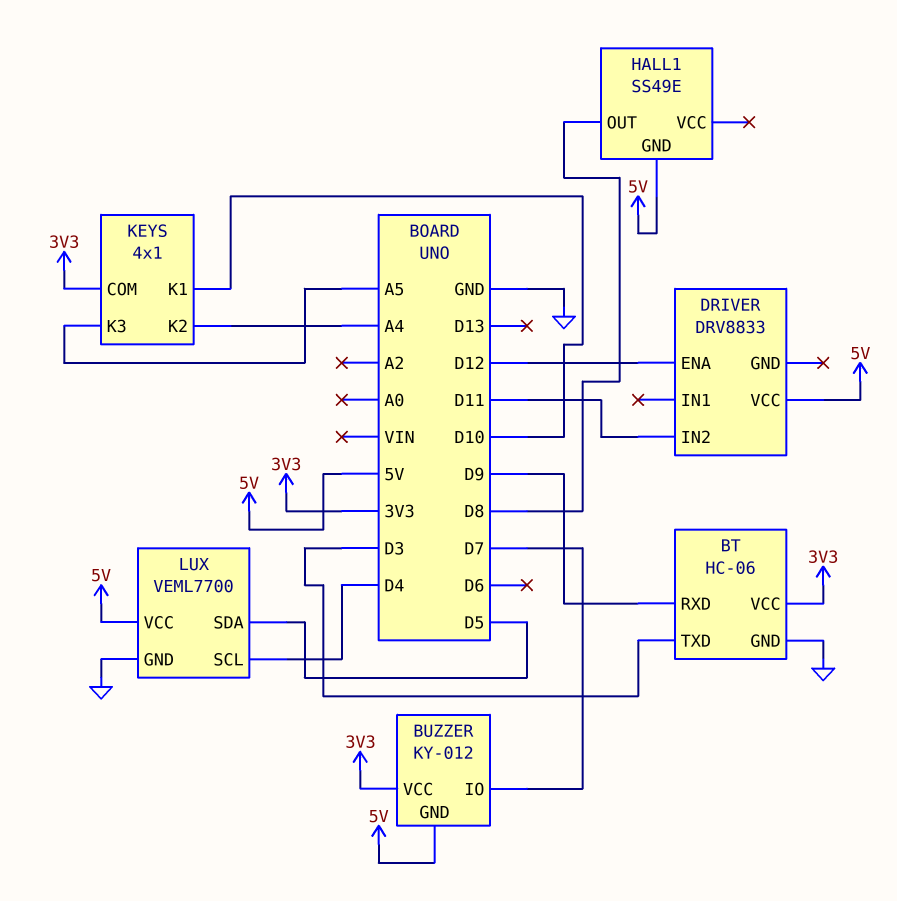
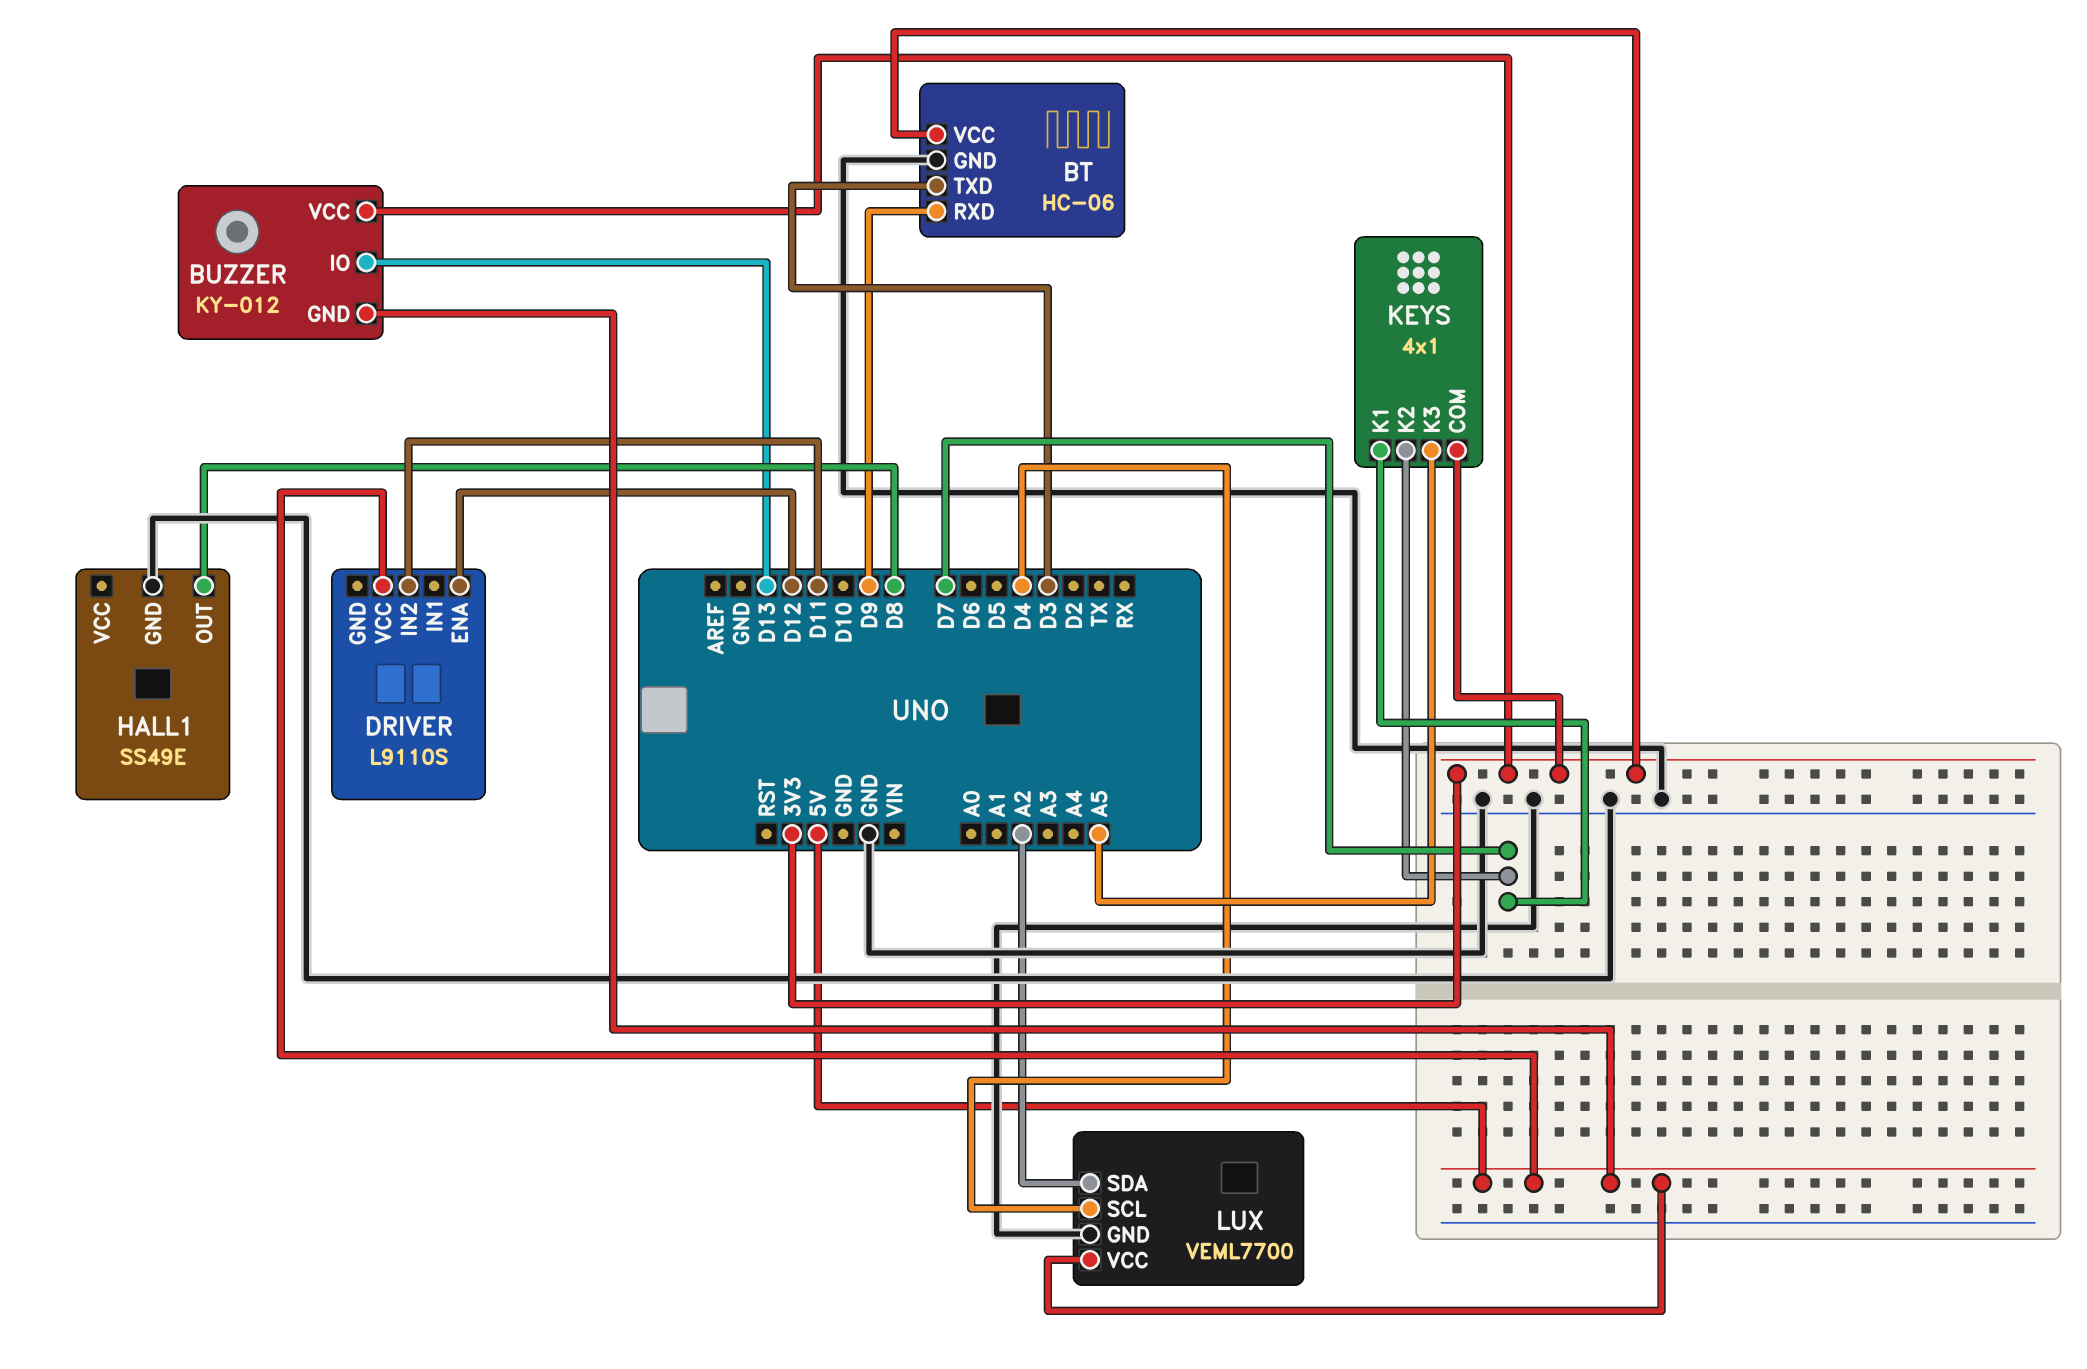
BUZZER pin IO: D7 -> D13
DRIVER: DRV8833 -> L9110S
HALL1 pin GND: 5V -> GND
KEYS pin K1: D10 -> D7
KEYS pin K2: A4 -> D7
LUX pin SDA: D5 -> A2

